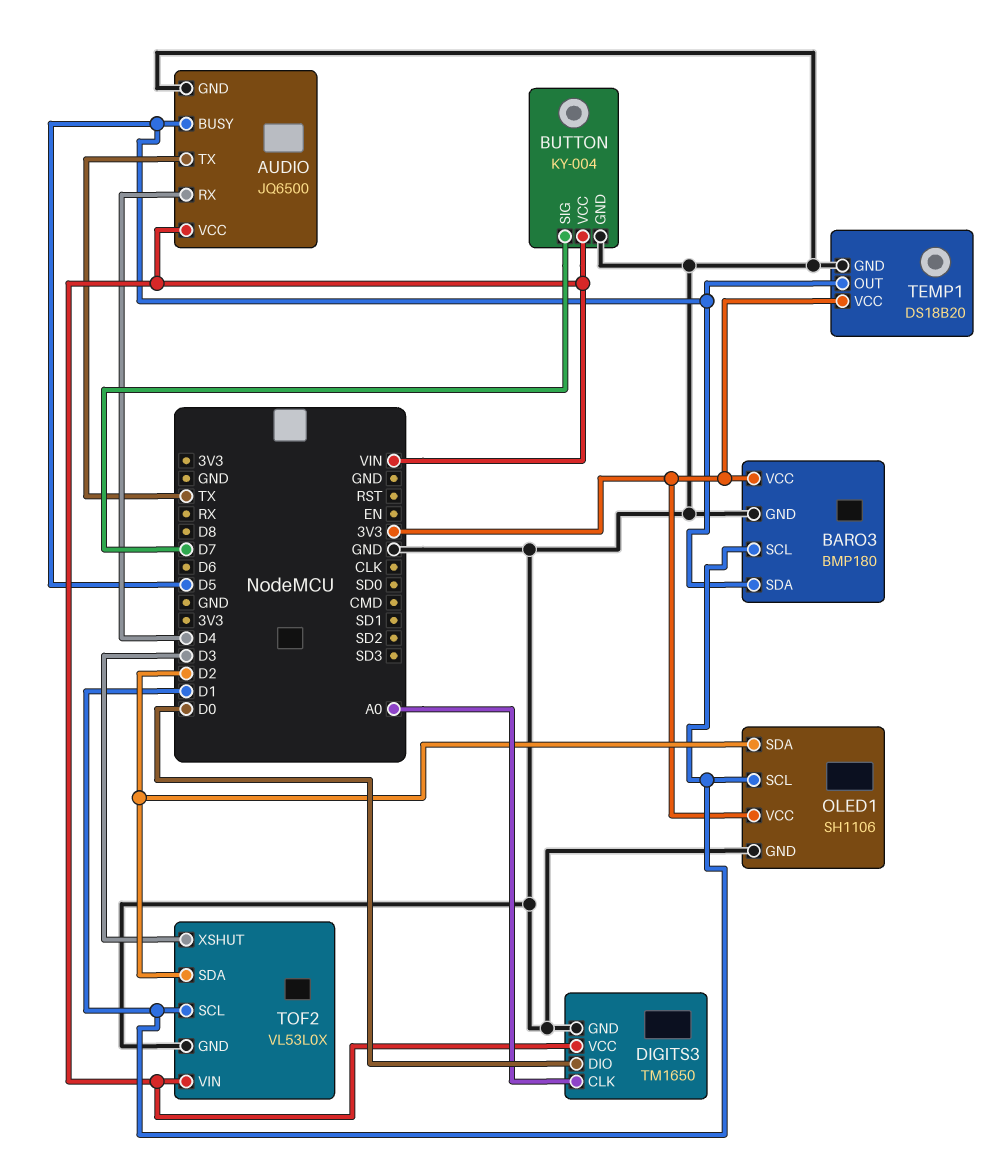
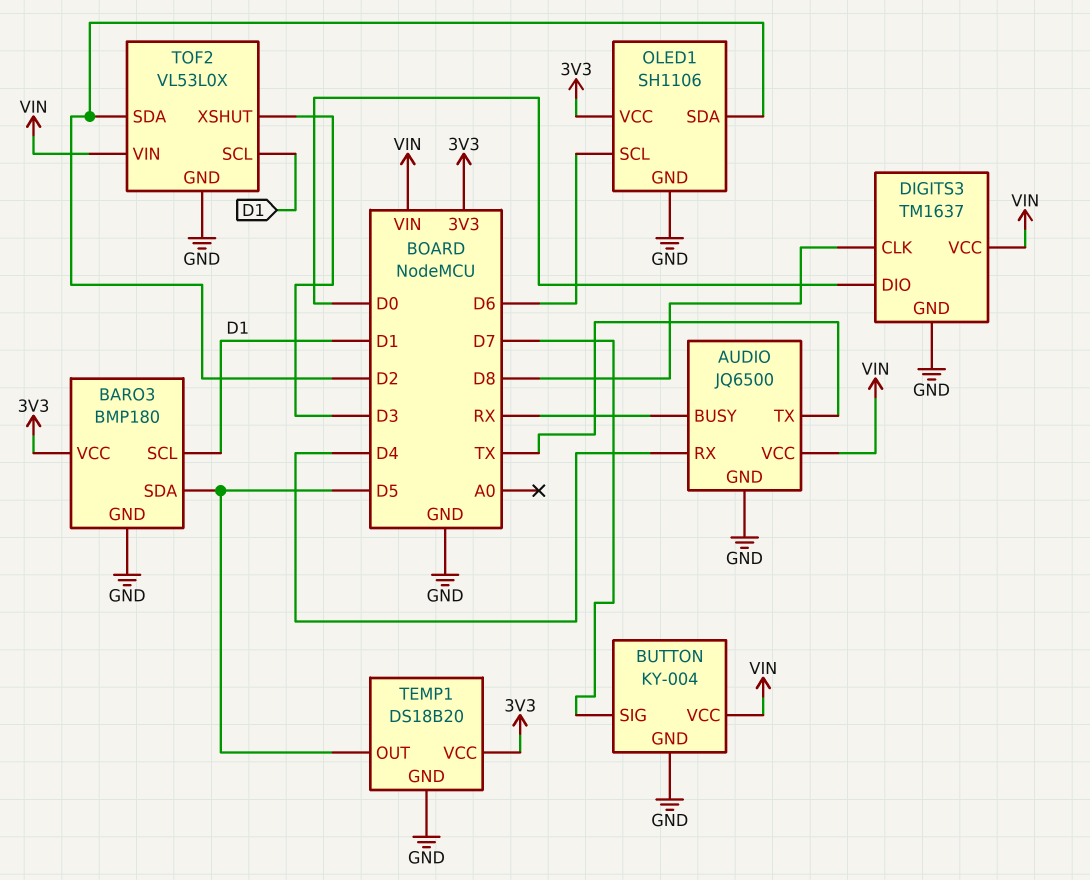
AUDIO pin BUSY: D5 -> RX
DIGITS3: TM1650 -> TM1637
DIGITS3 pin CLK: A0 -> D8
OLED1 pin SCL: D1 -> D6

